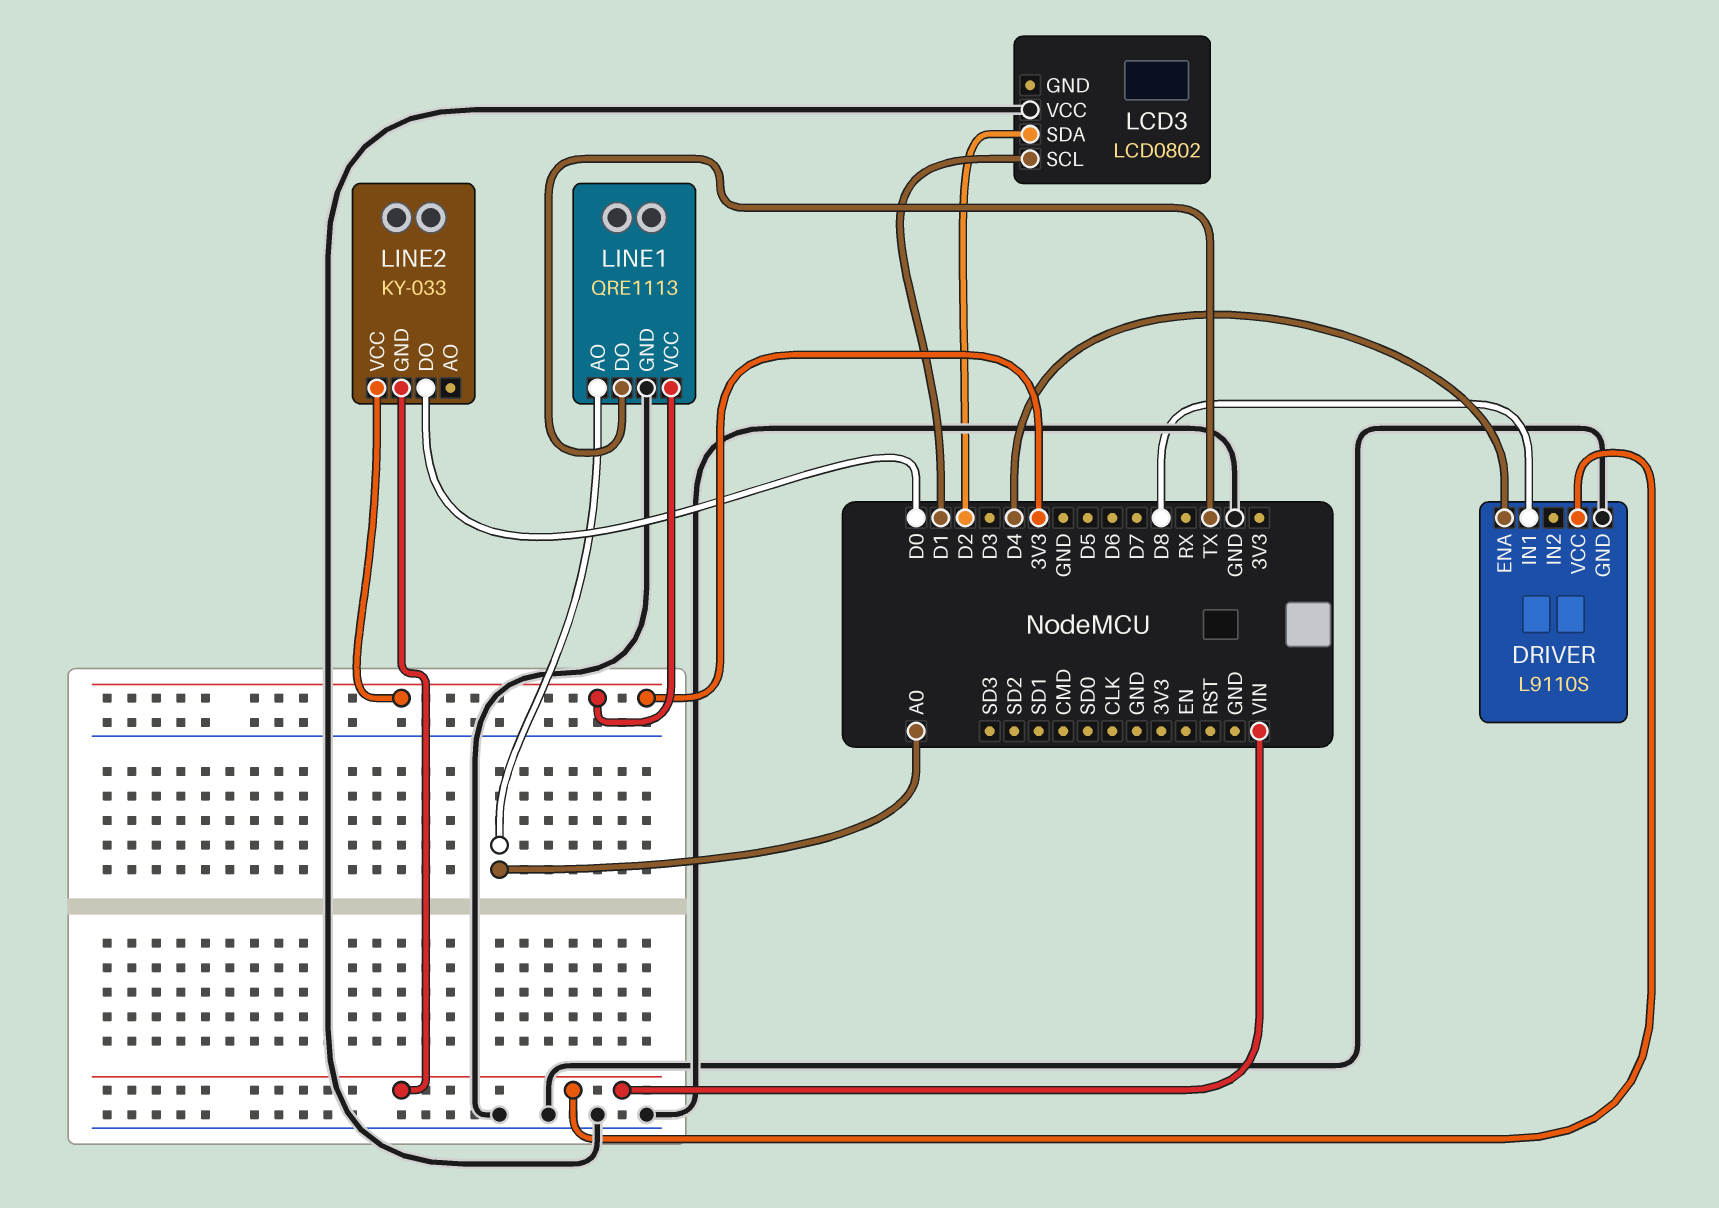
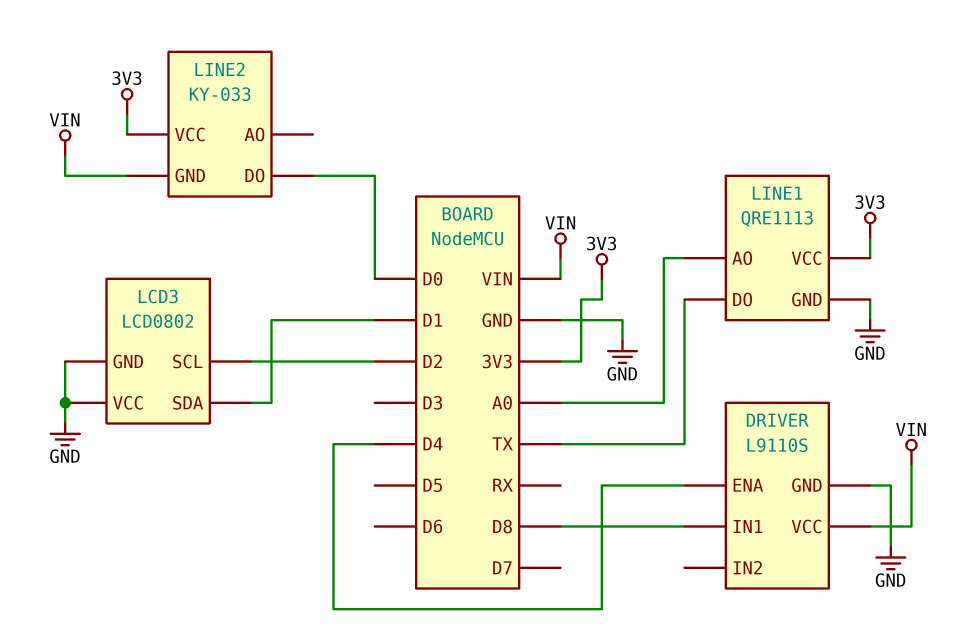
LCD3 pin GND: none -> GND
LCD3 pin SCL: D1 -> D2
LCD3 pin SDA: D2 -> D1

